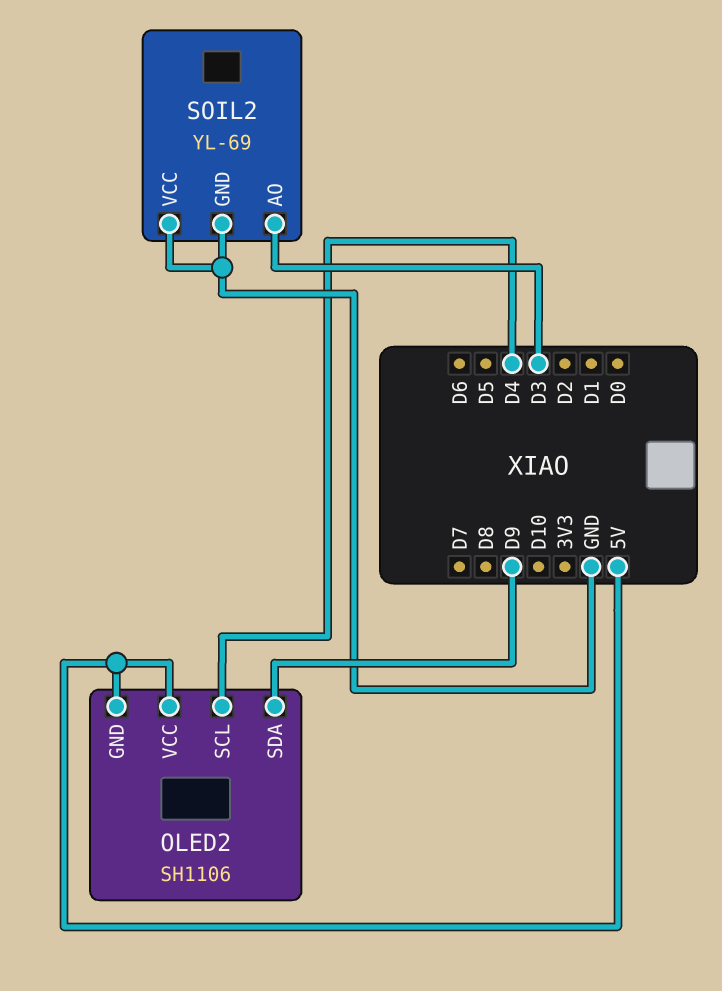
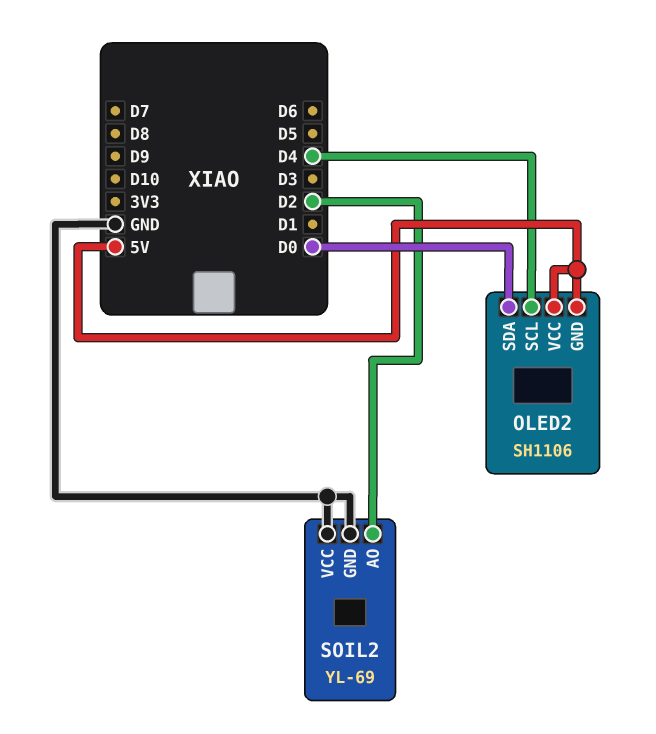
OLED2 pin SDA: D9 -> D0
SOIL2 pin AO: D3 -> D2

